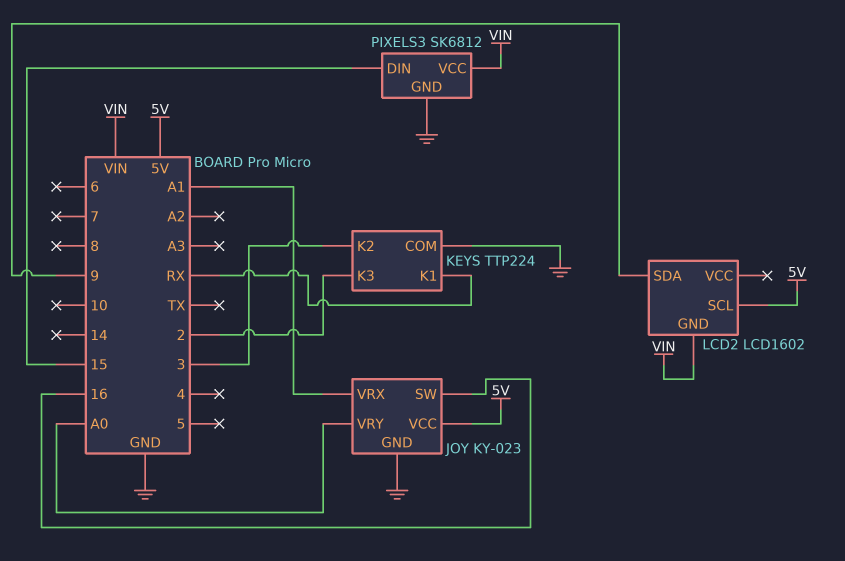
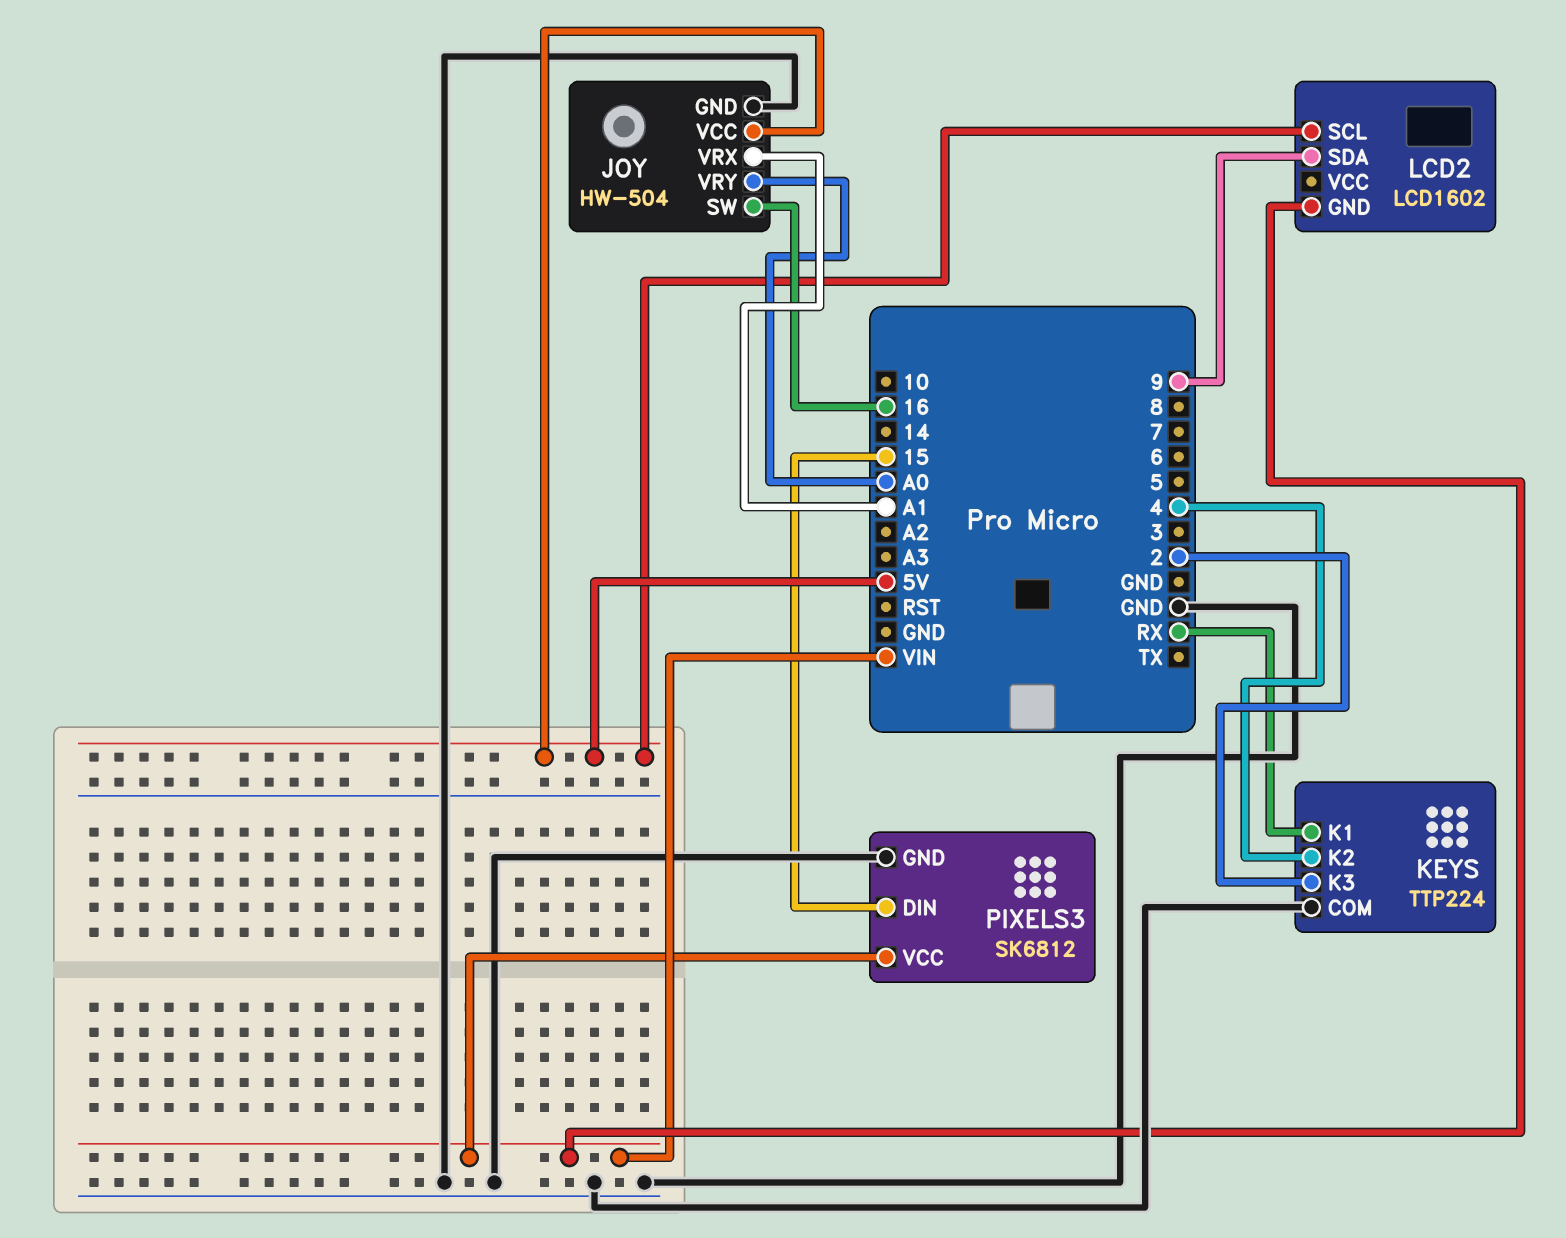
JOY: KY-023 -> HW-504
KEYS pin K2: 3 -> 4

